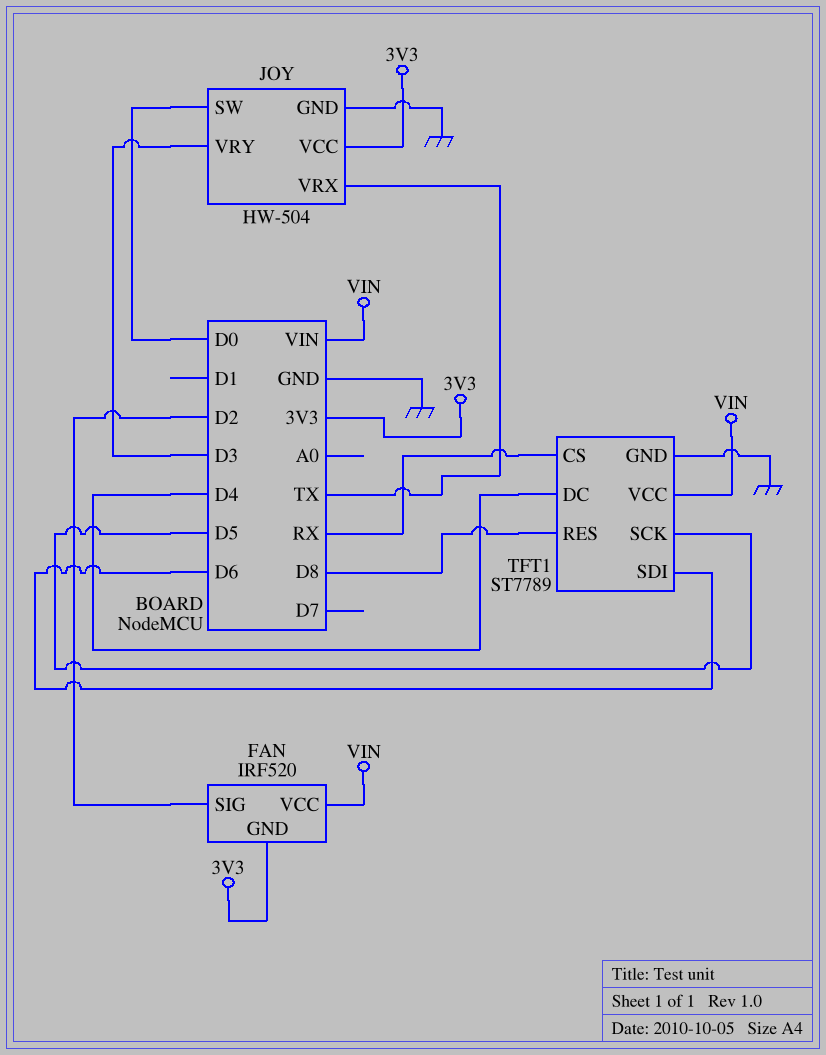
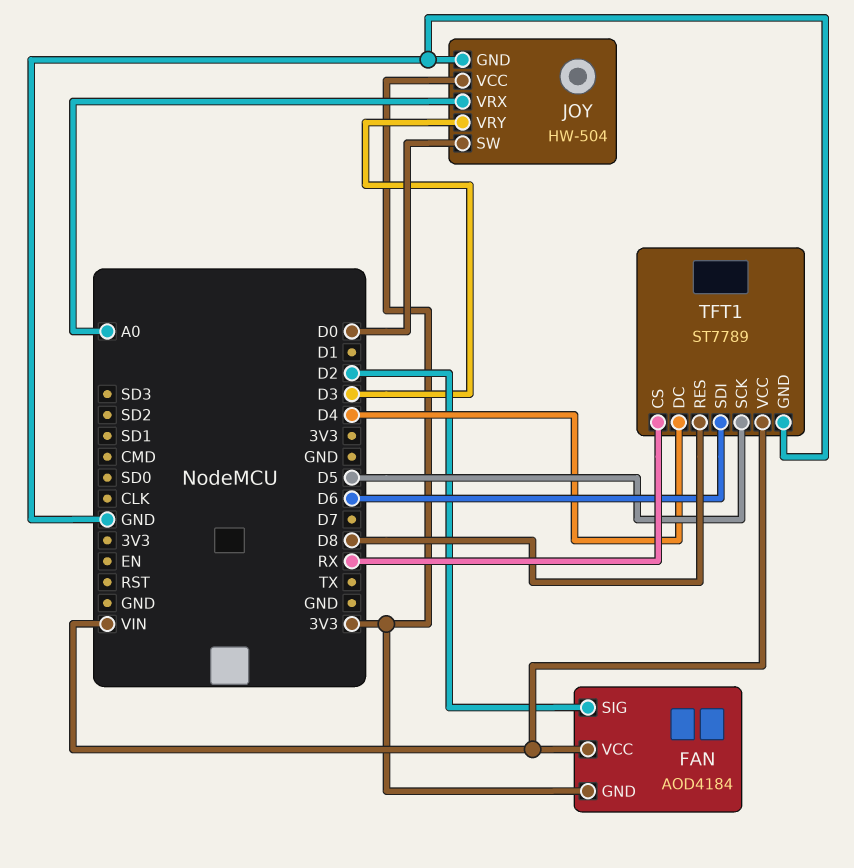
FAN: IRF520 -> AOD4184
JOY pin VRX: TX -> A0

